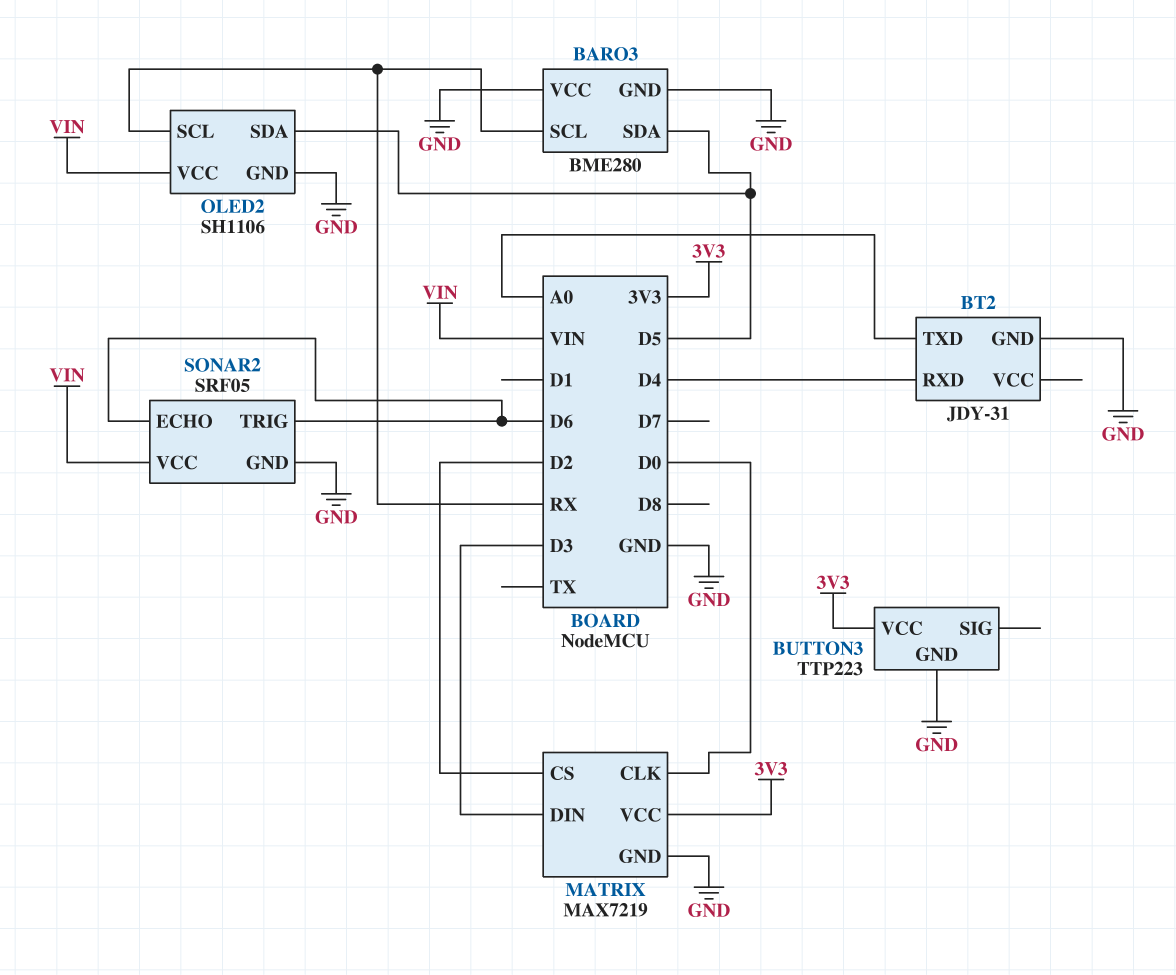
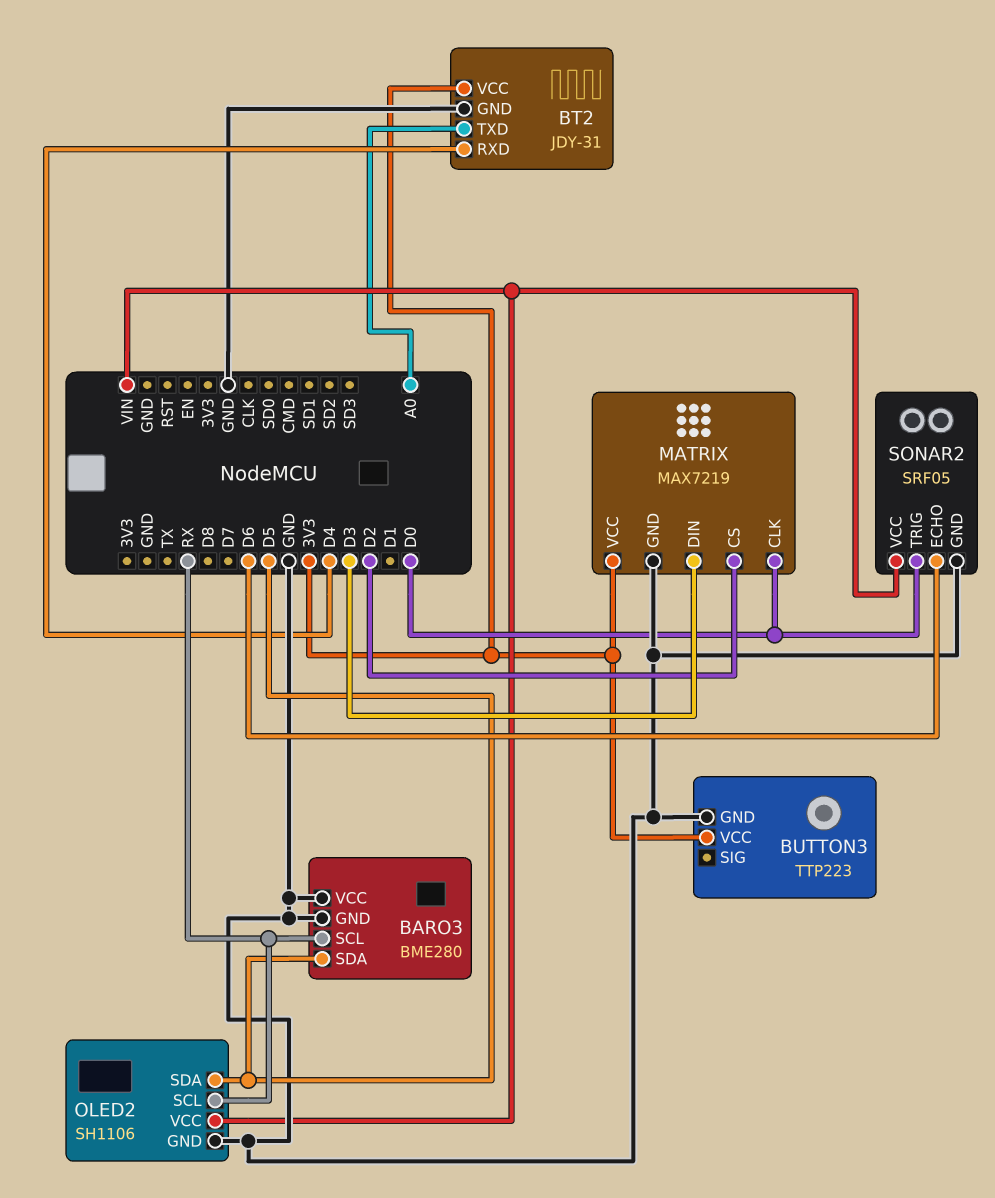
BT2 pin VCC: none -> 3V3
SONAR2 pin TRIG: D6 -> D0

